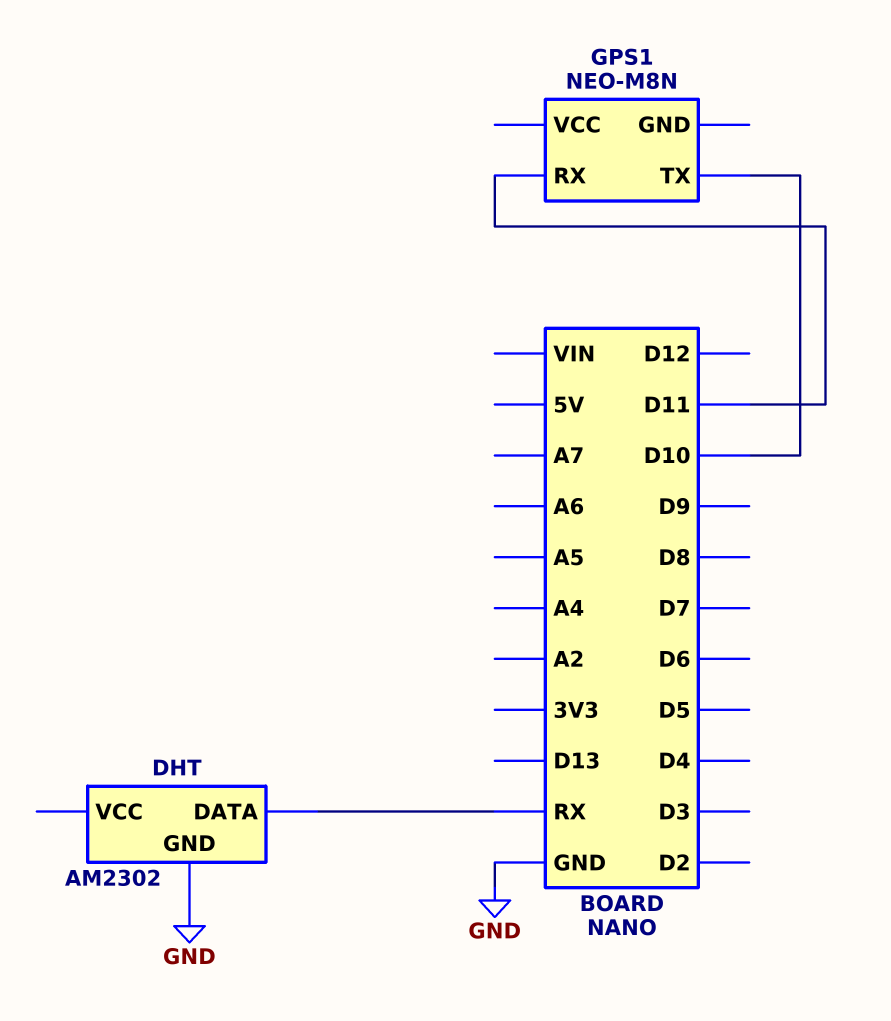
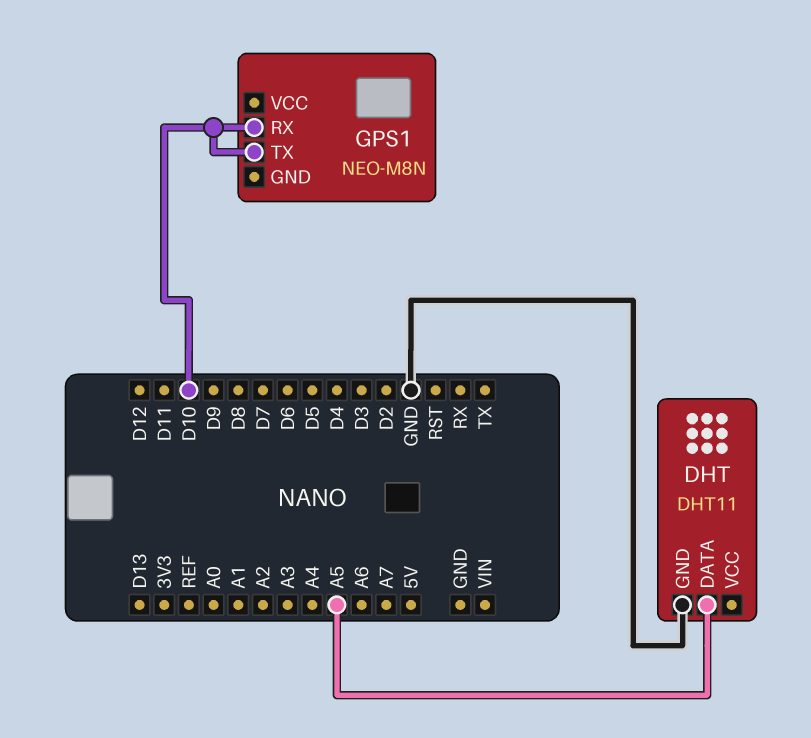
DHT: AM2302 -> DHT11
DHT pin DATA: RX -> A5
GPS1 pin RX: D11 -> D10

